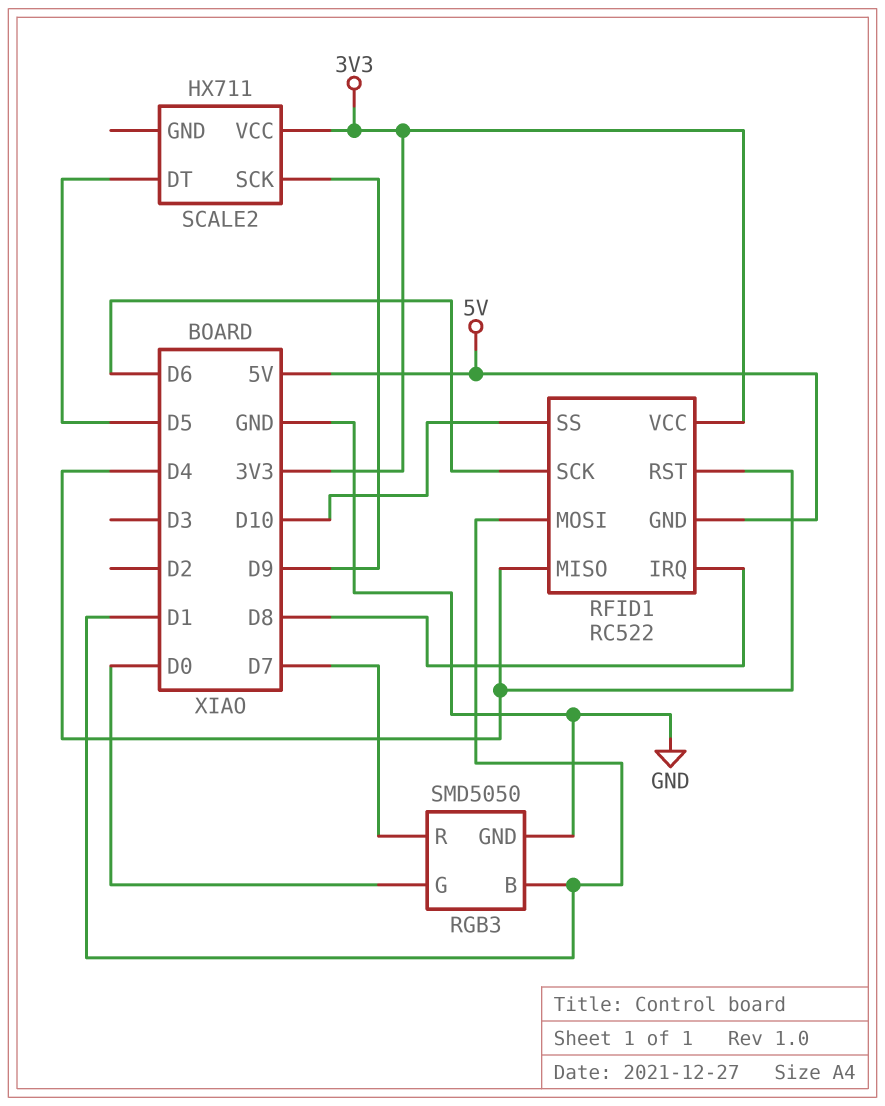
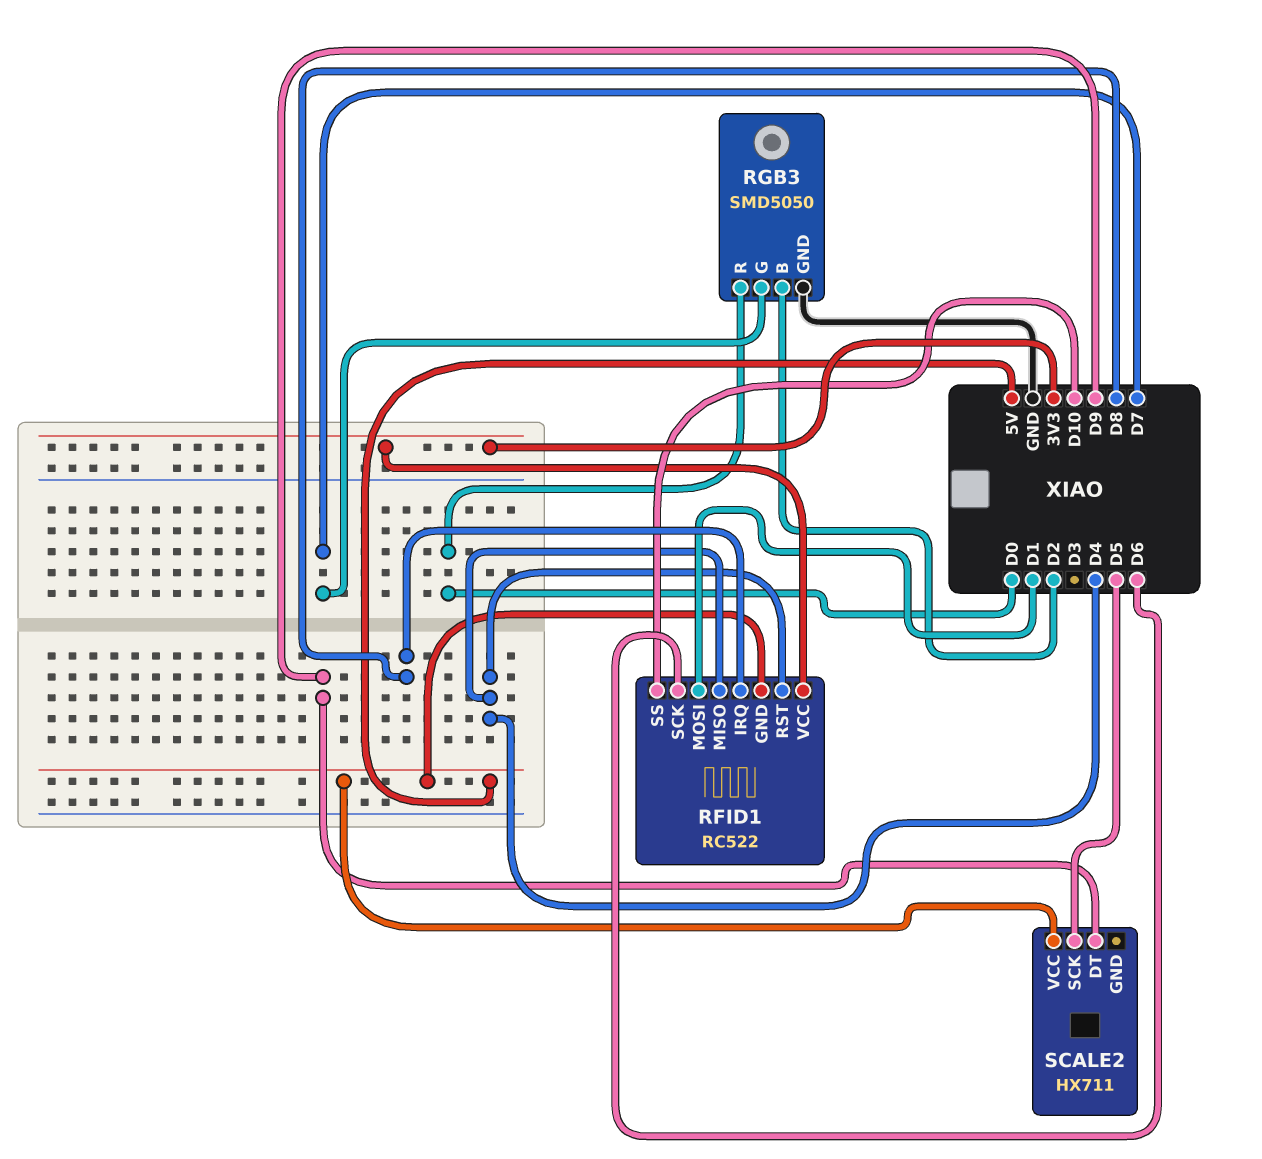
RGB3 pin B: D1 -> D2
RGB3 pin G: D0 -> D7
RGB3 pin R: D7 -> D0
SCALE2 pin DT: D5 -> D9
SCALE2 pin SCK: D9 -> D5
SCALE2 pin VCC: 3V3 -> 5V

